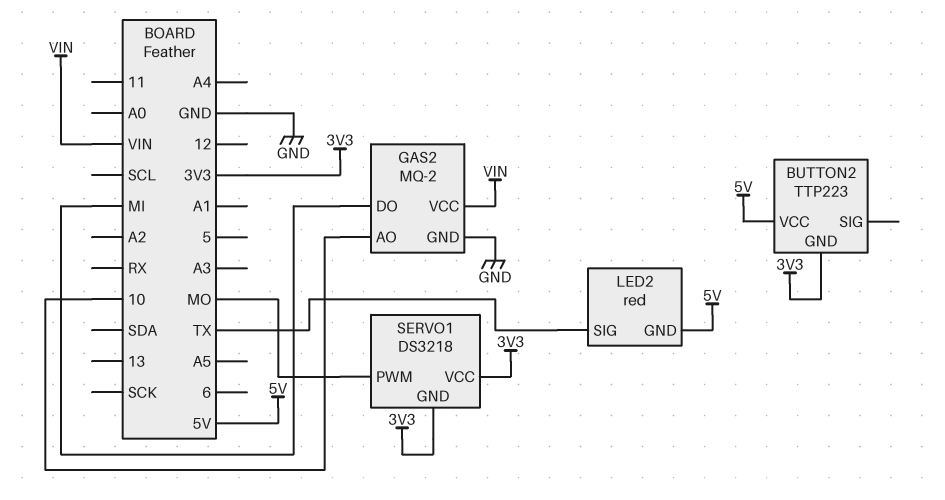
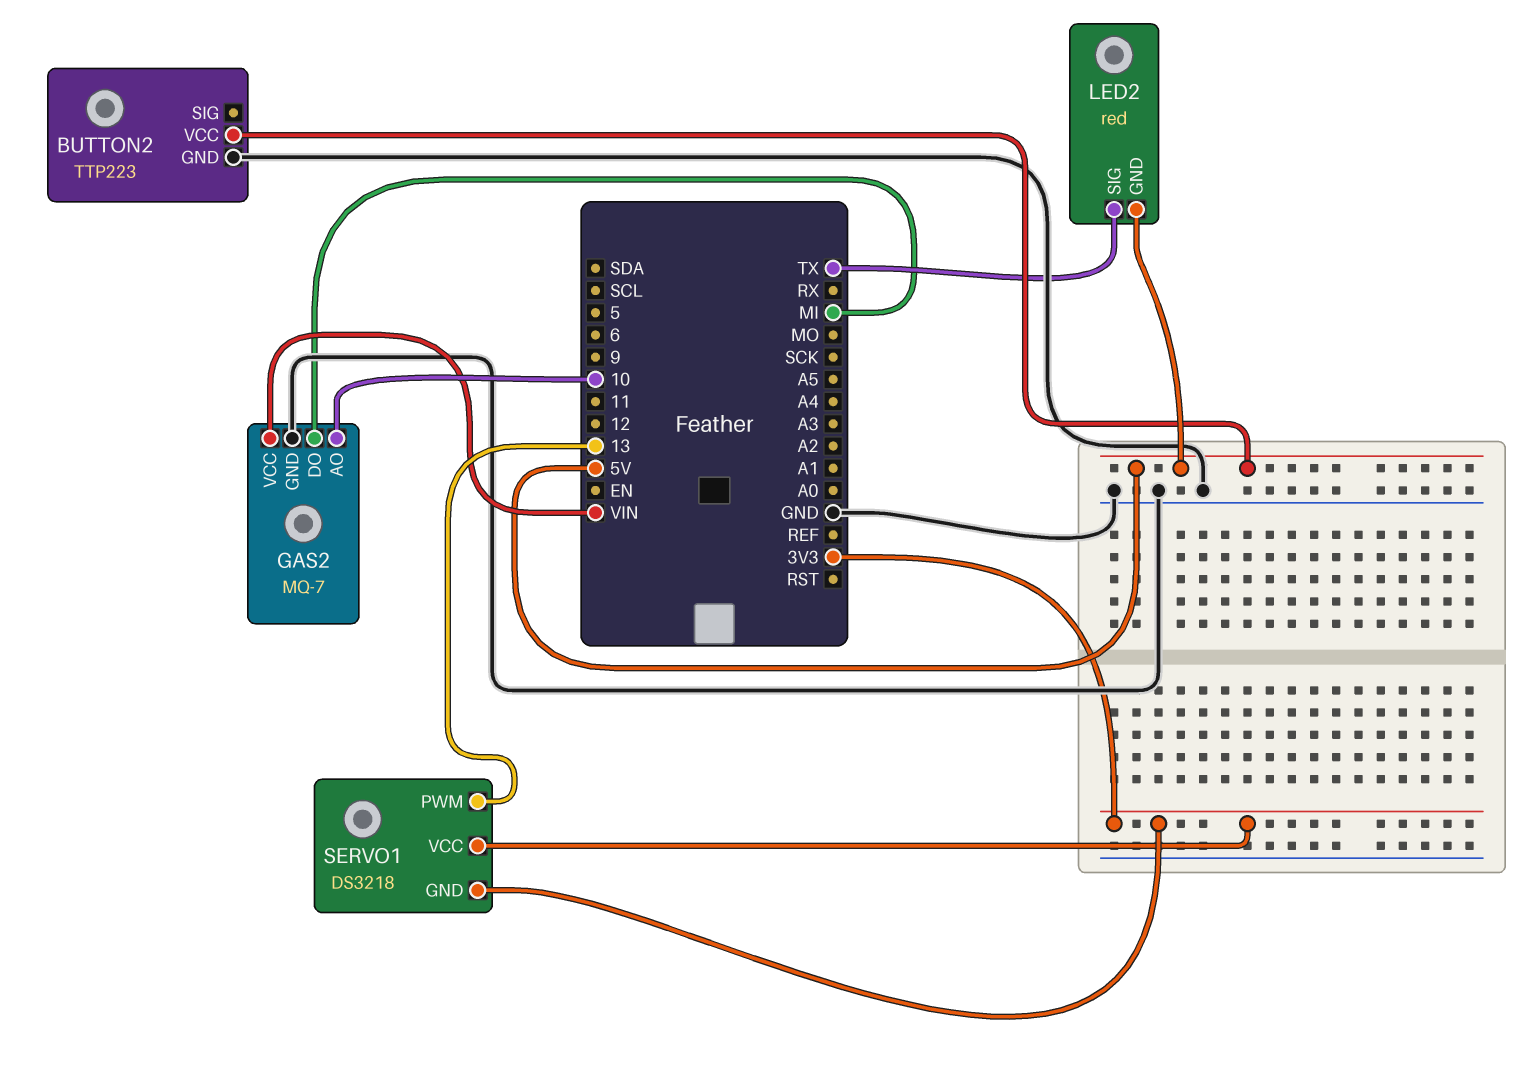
BUTTON2 pin GND: 3V3 -> GND
GAS2: MQ-2 -> MQ-7
SERVO1 pin PWM: MO -> 13

